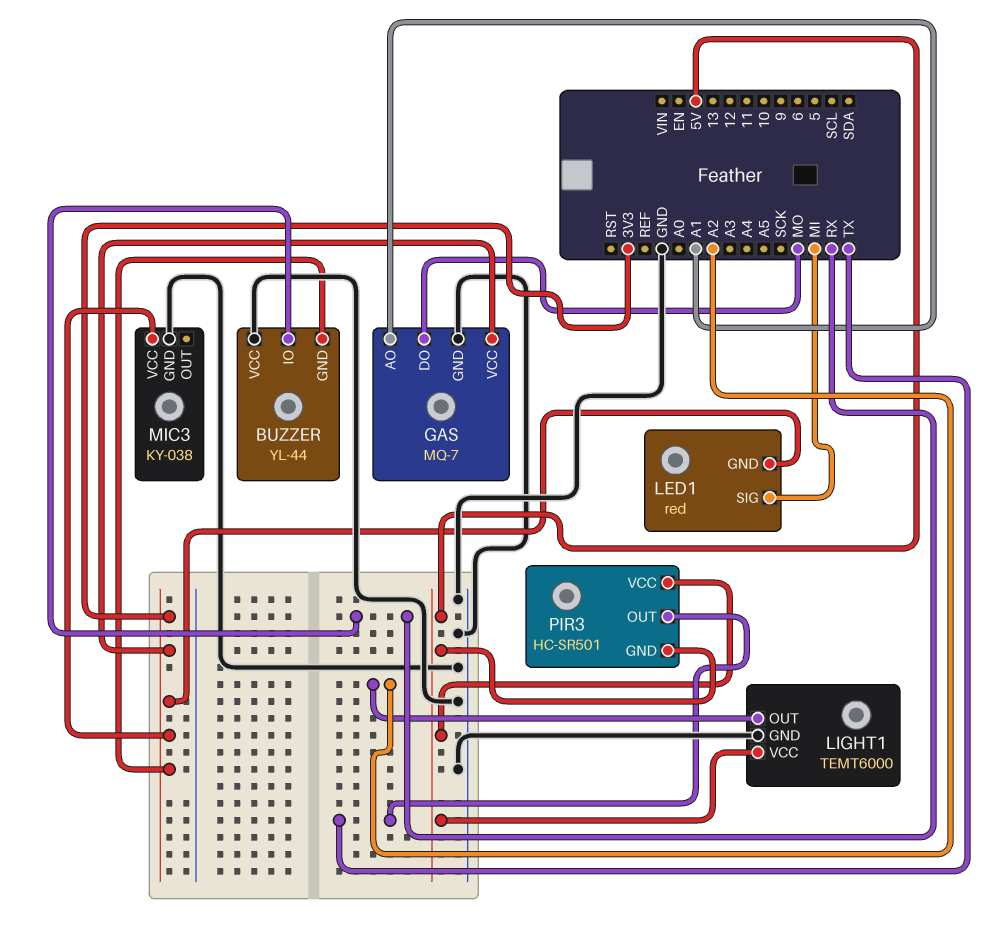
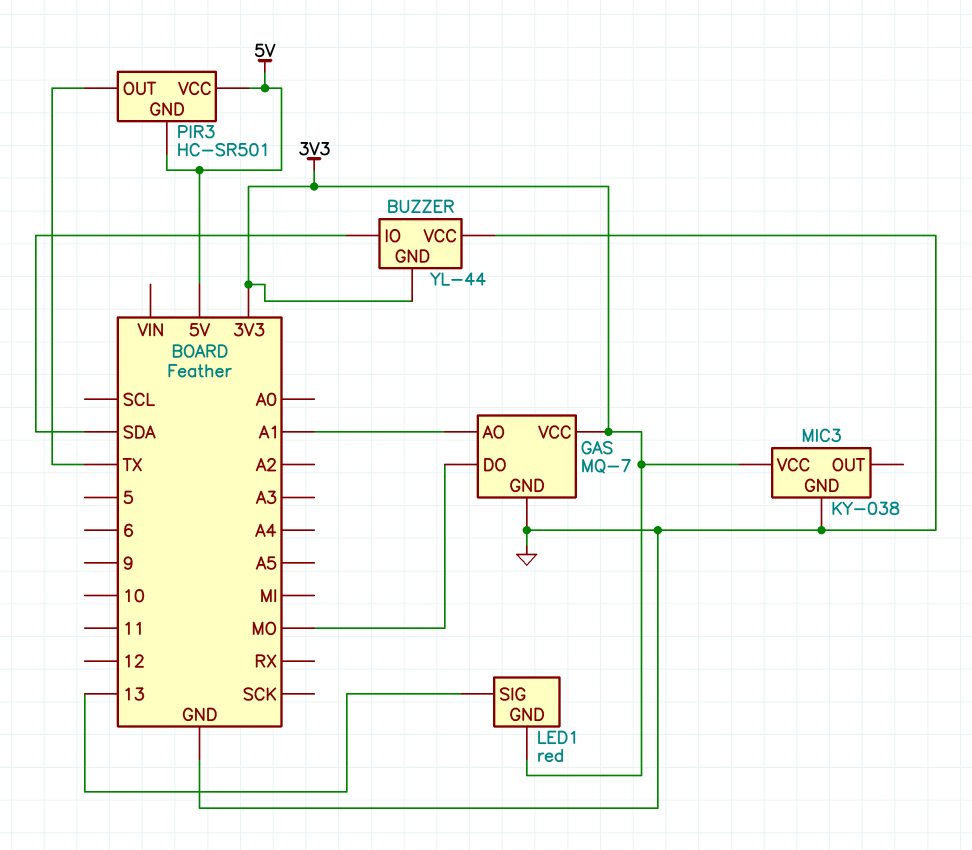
BUZZER pin IO: RX -> SDA
LED1 pin SIG: MI -> 13
LIGHT1: TEMT6000 -> none
LIGHT1 pin GND: GND -> none
LIGHT1 pin OUT: A2 -> none
LIGHT1 pin VCC: 5V -> none

